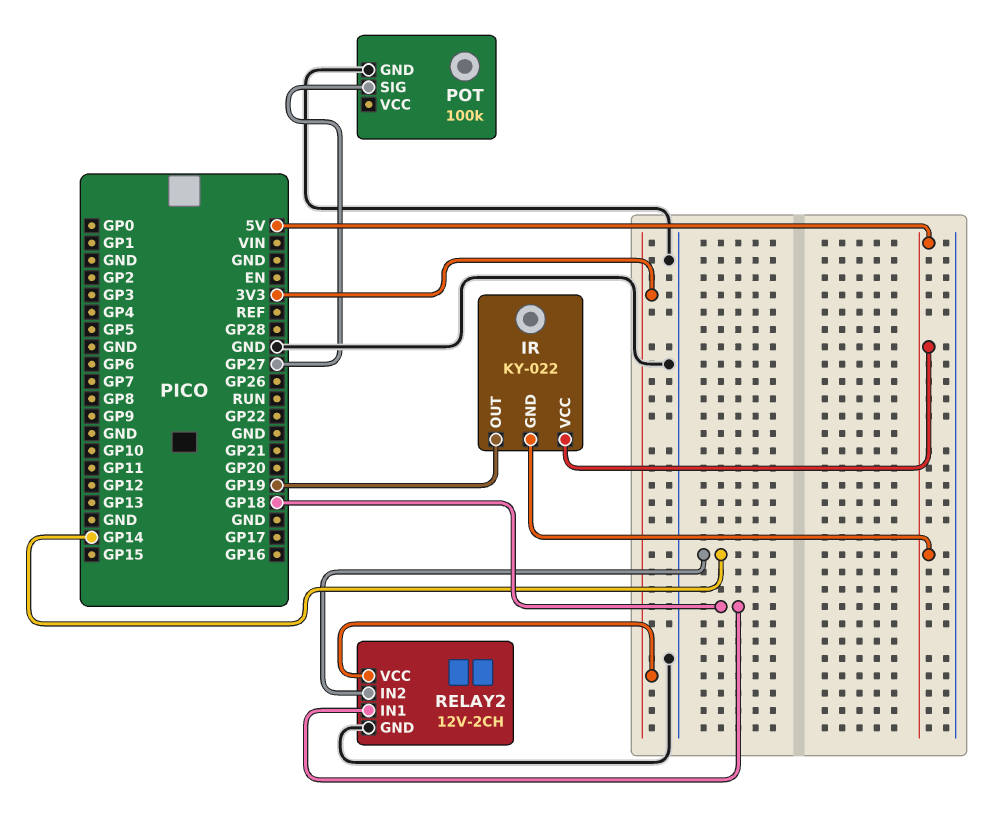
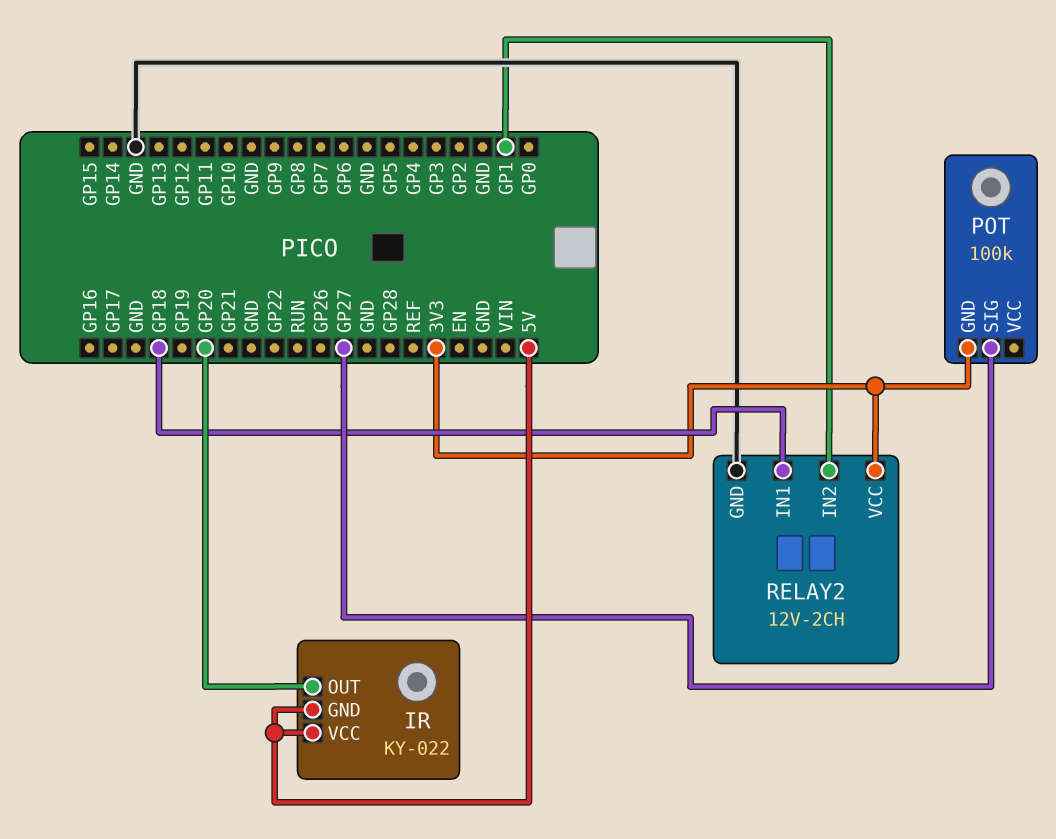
IR pin OUT: GP19 -> GP20
POT pin GND: GND -> 3V3
RELAY2 pin IN2: GP14 -> GP1

